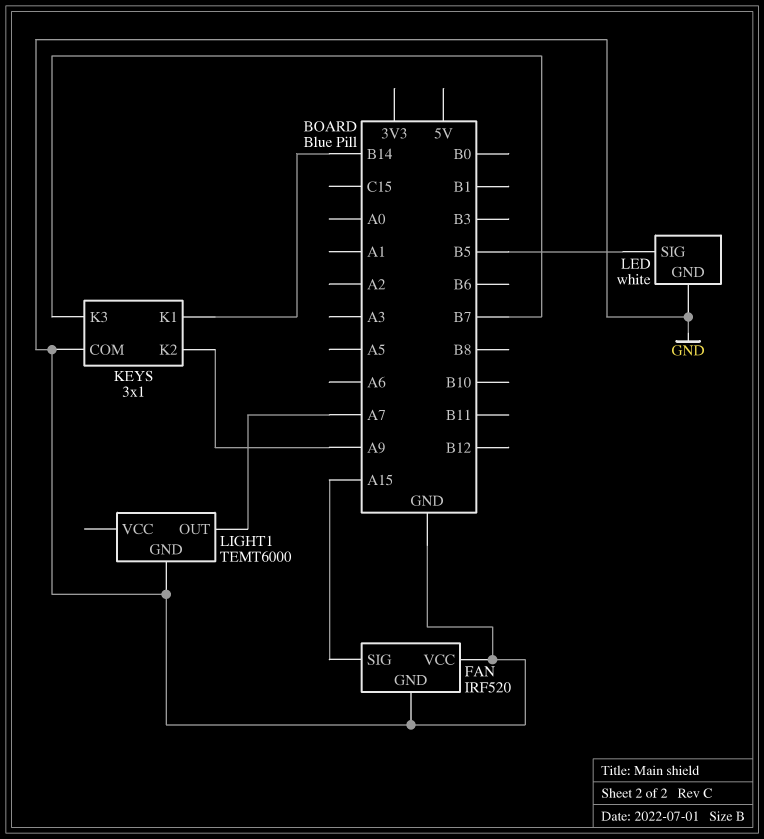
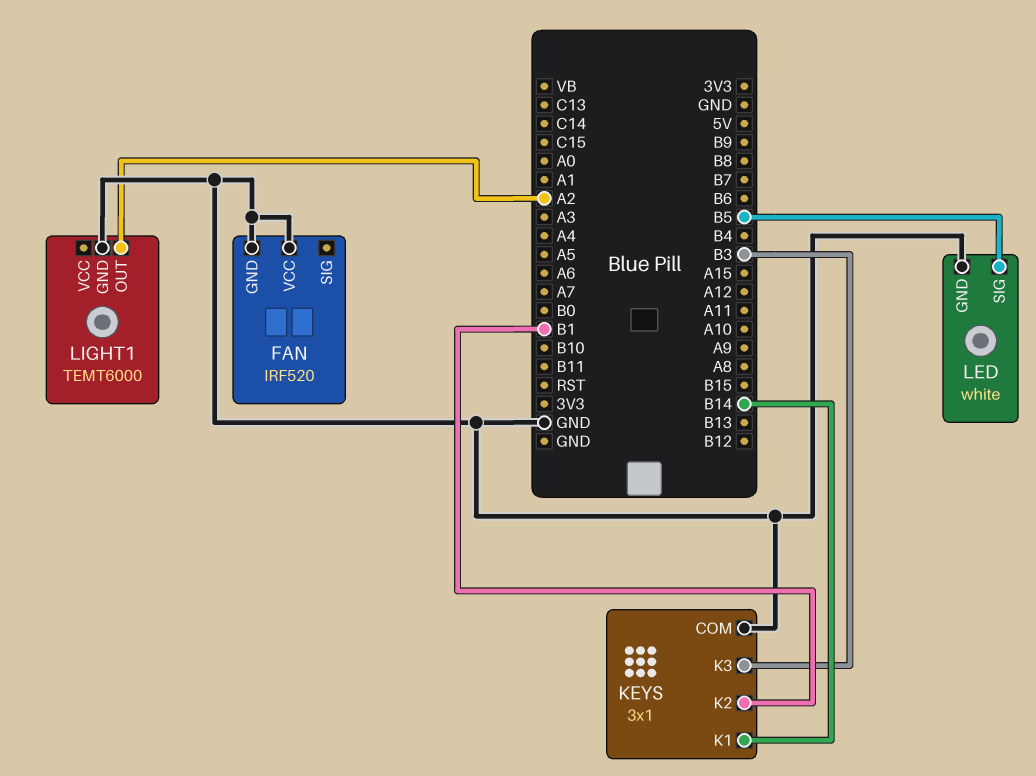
FAN pin SIG: A15 -> none
KEYS pin K2: A9 -> B1
KEYS pin K3: B7 -> B3
LIGHT1 pin OUT: A7 -> A2

